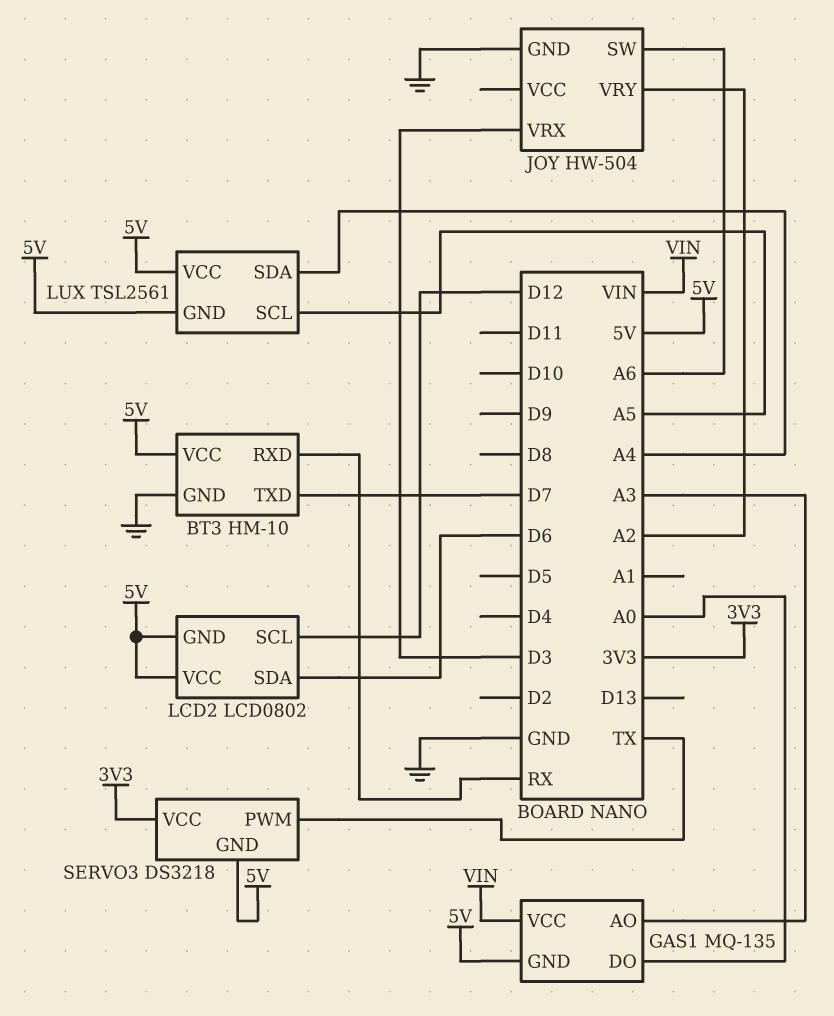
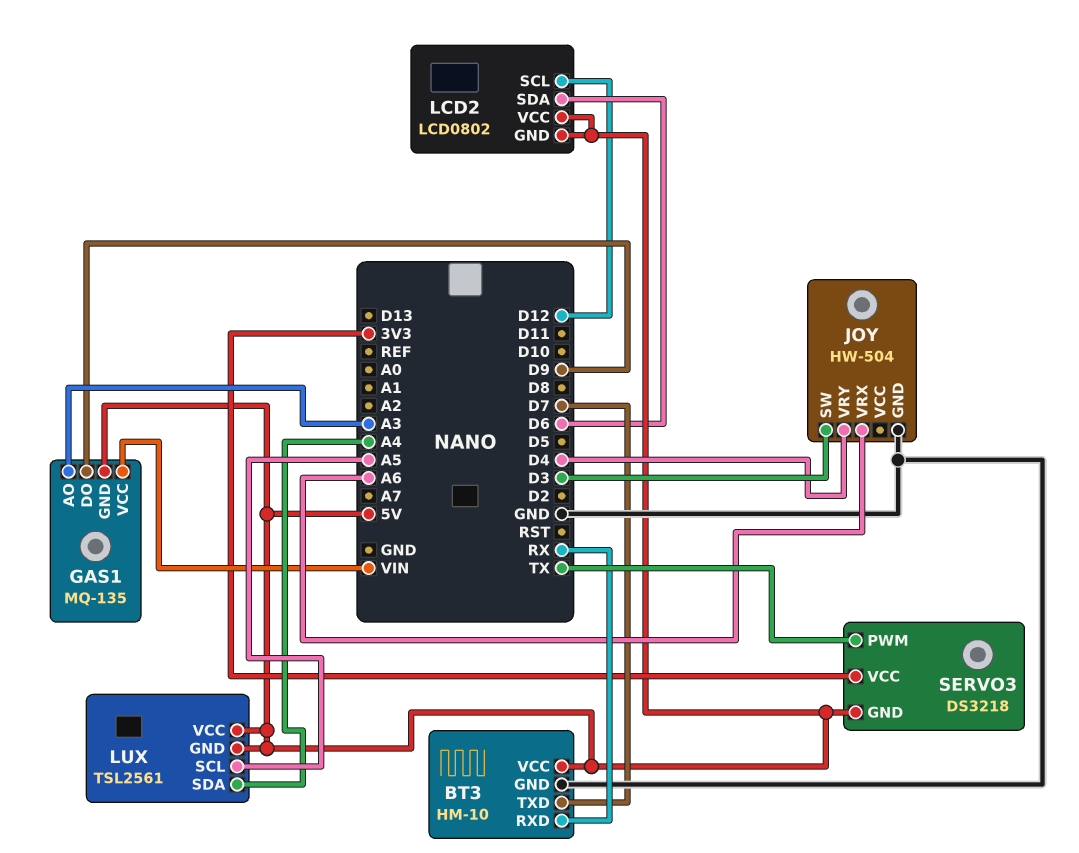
GAS1 pin DO: A0 -> D9
JOY pin SW: A6 -> D3
JOY pin VRX: D3 -> A6
JOY pin VRY: A2 -> D4

